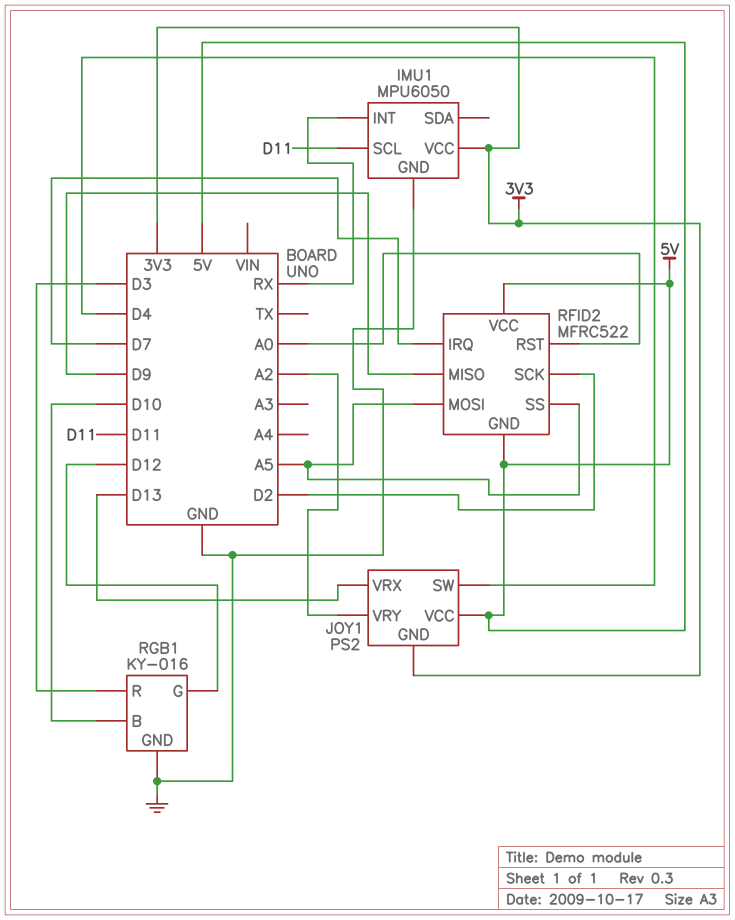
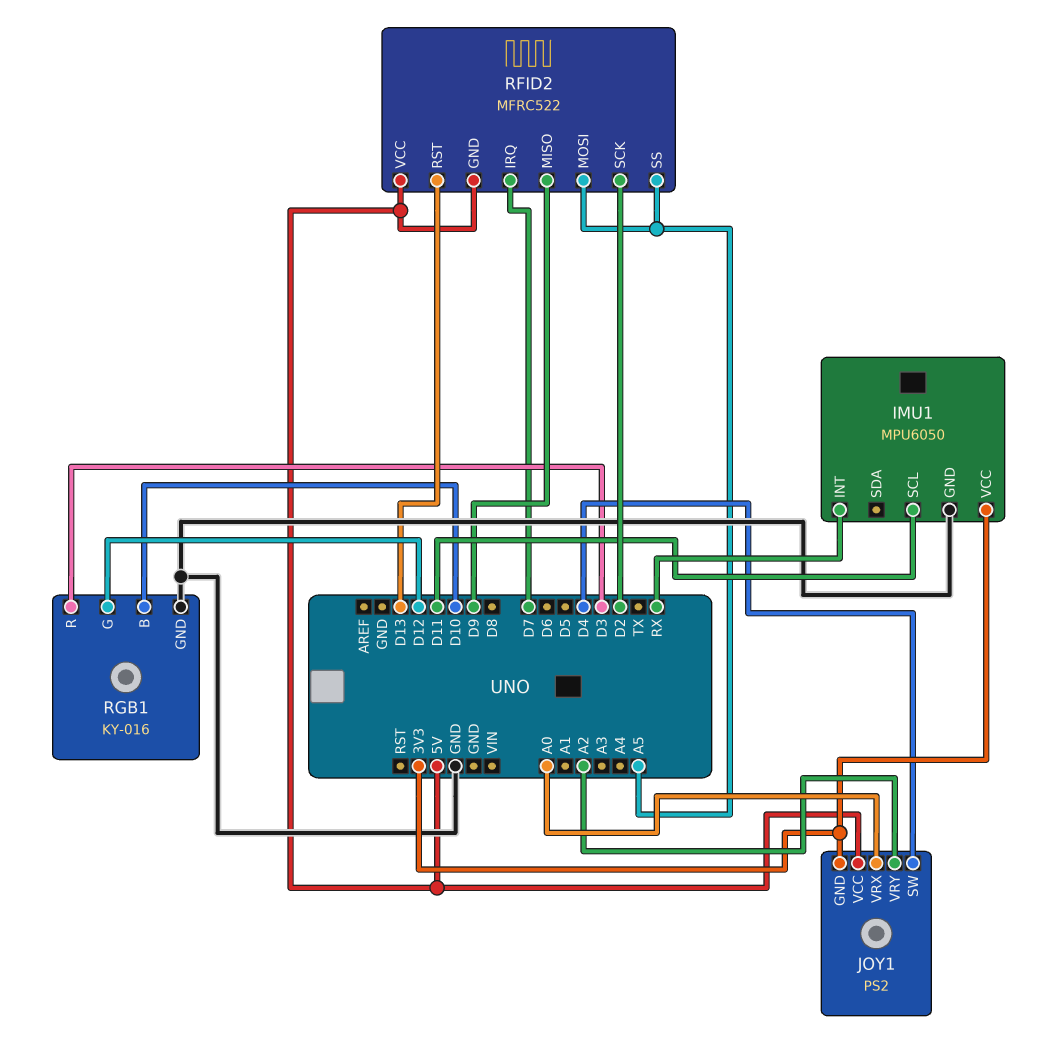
JOY1 pin VRX: D13 -> A0
RFID2 pin RST: A0 -> D13

